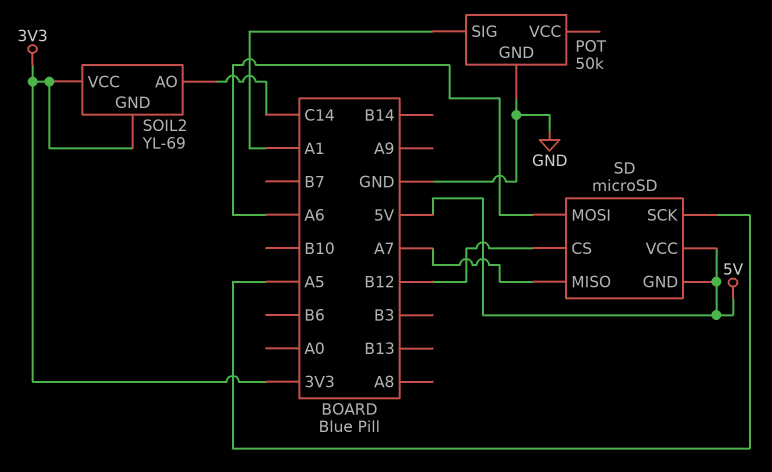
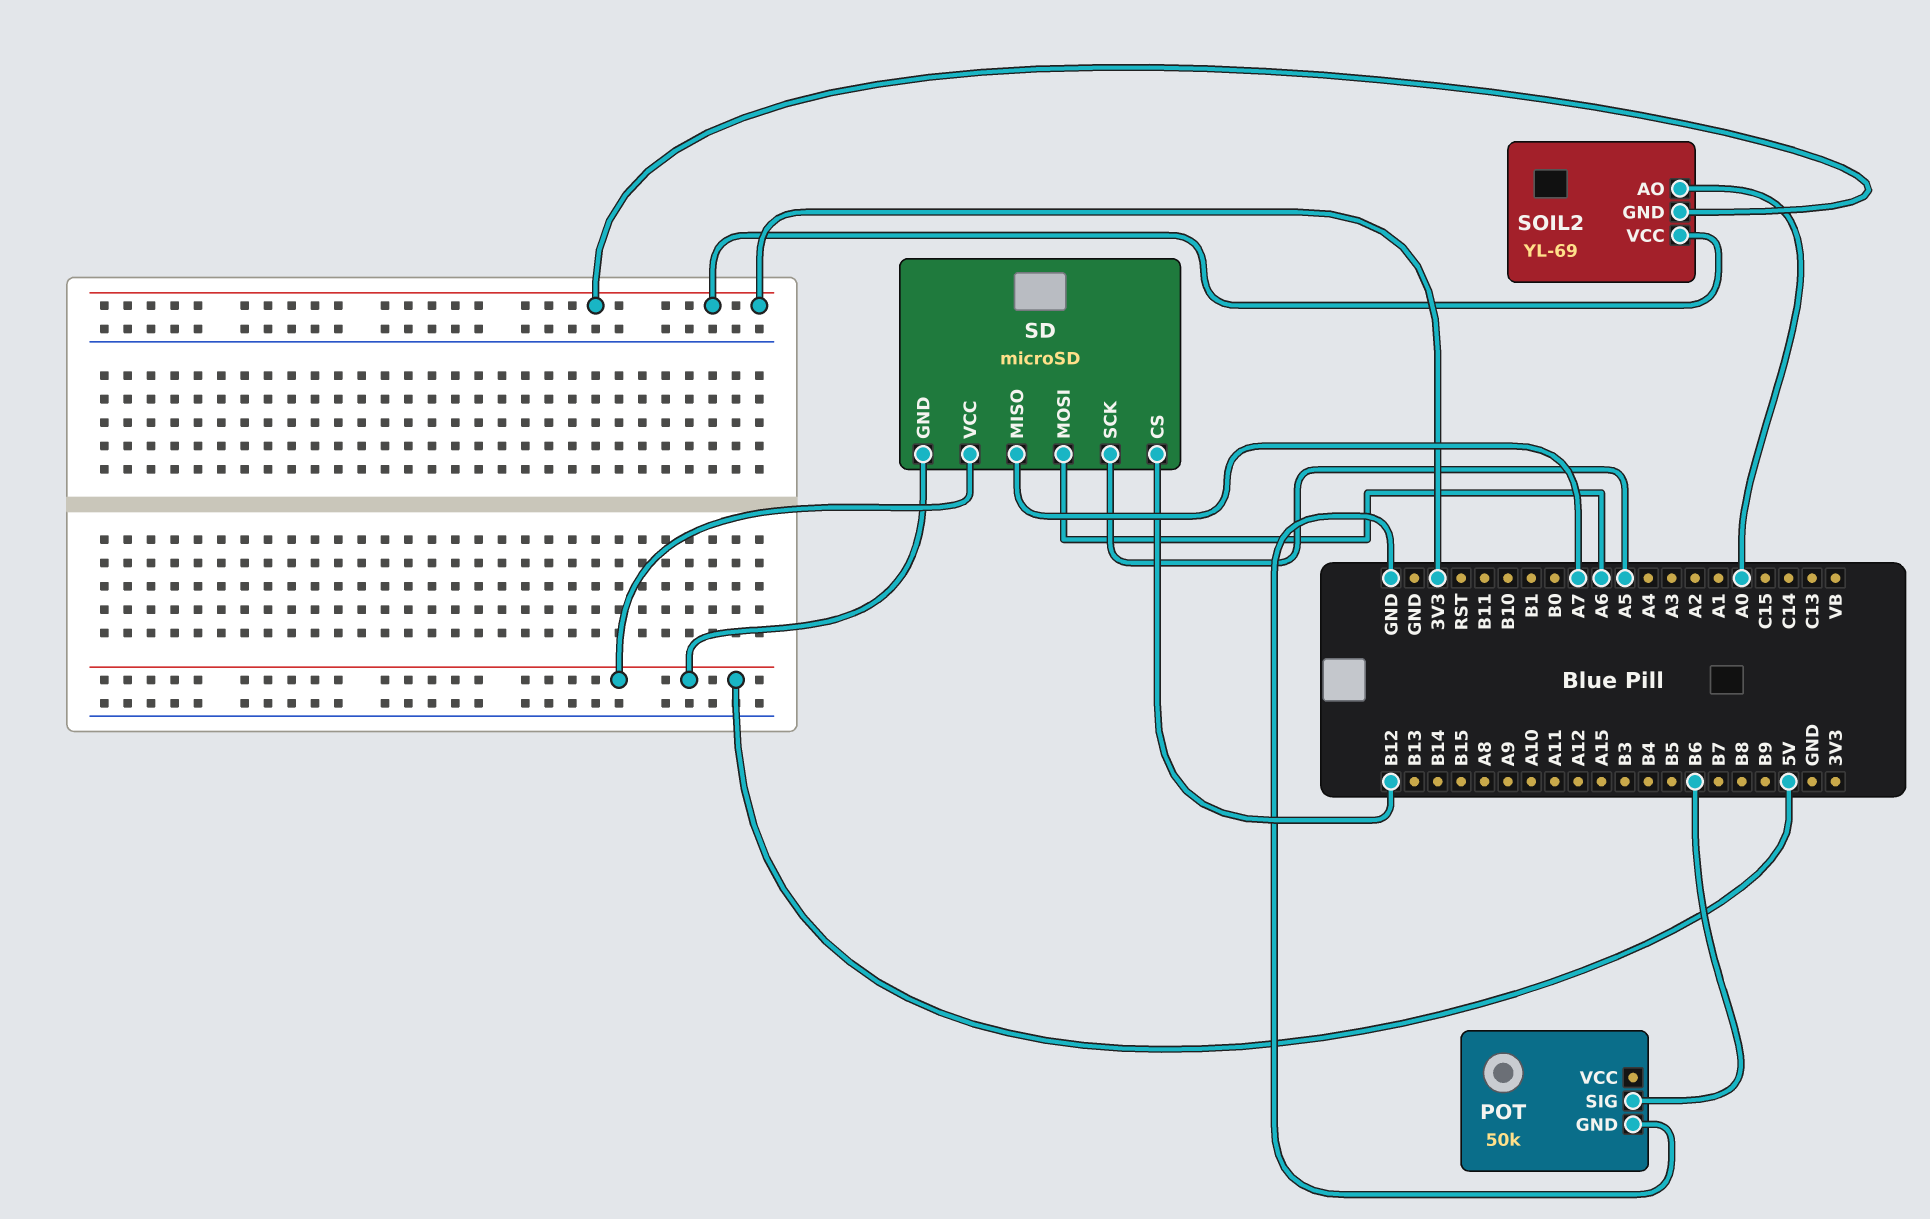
POT pin SIG: A1 -> B6
SOIL2 pin AO: C14 -> A0

